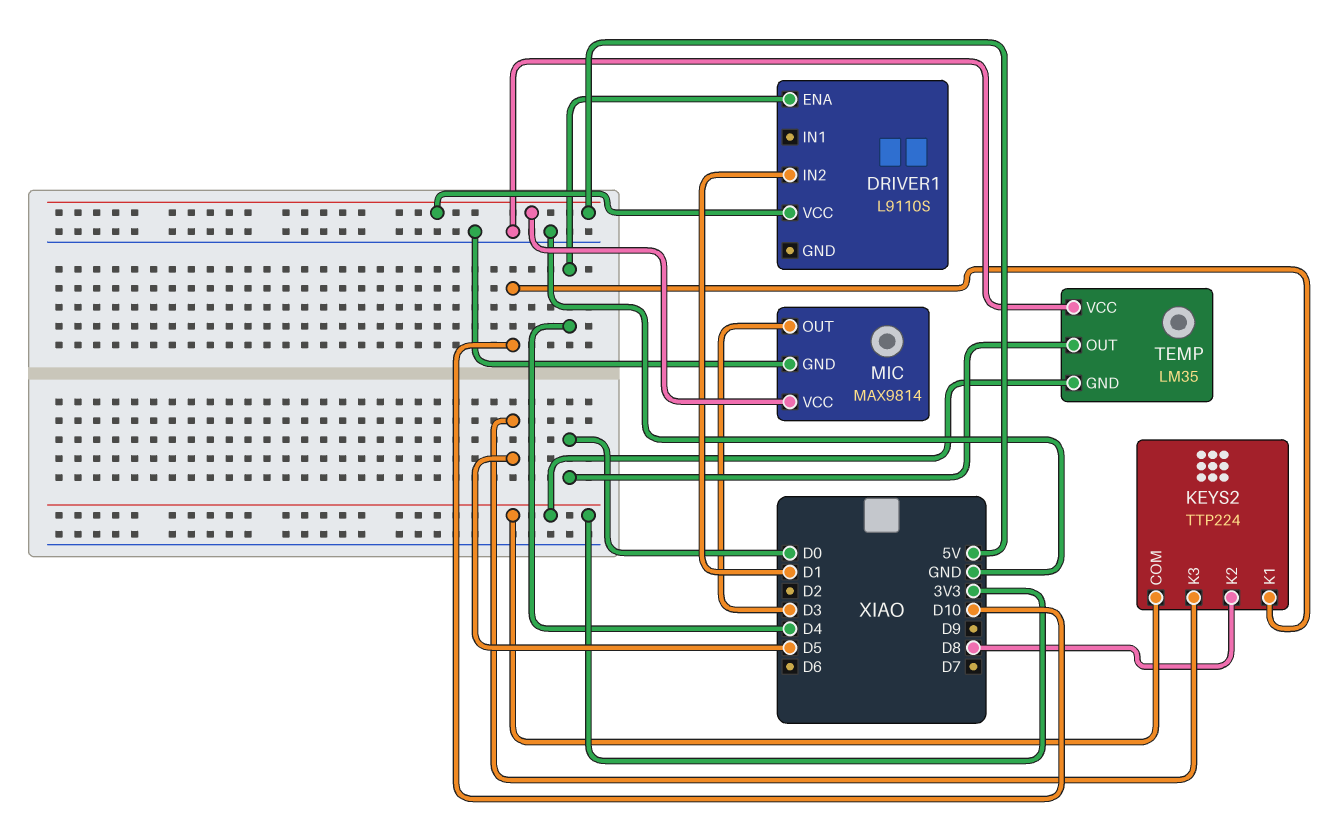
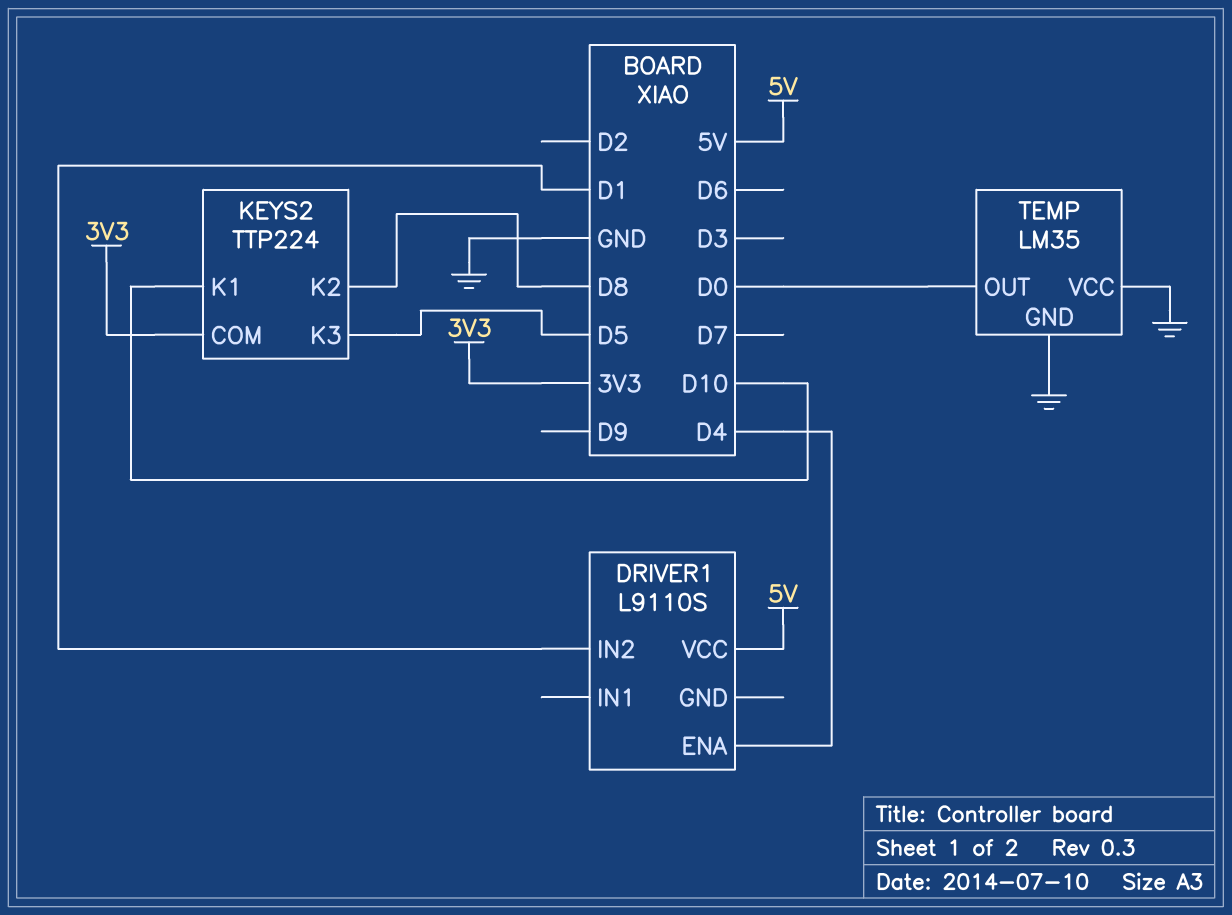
MIC: MAX9814 -> none
MIC pin GND: GND -> none
MIC pin OUT: D3 -> none
MIC pin VCC: 5V -> none
TEMP pin GND: 3V3 -> GND

